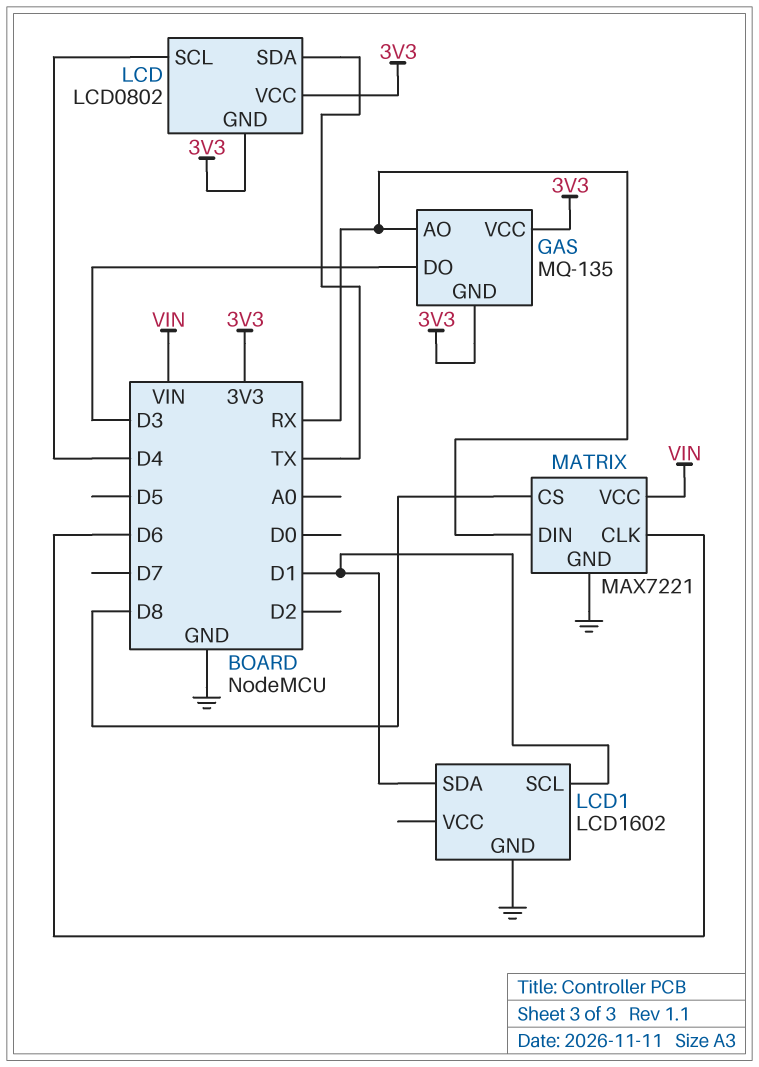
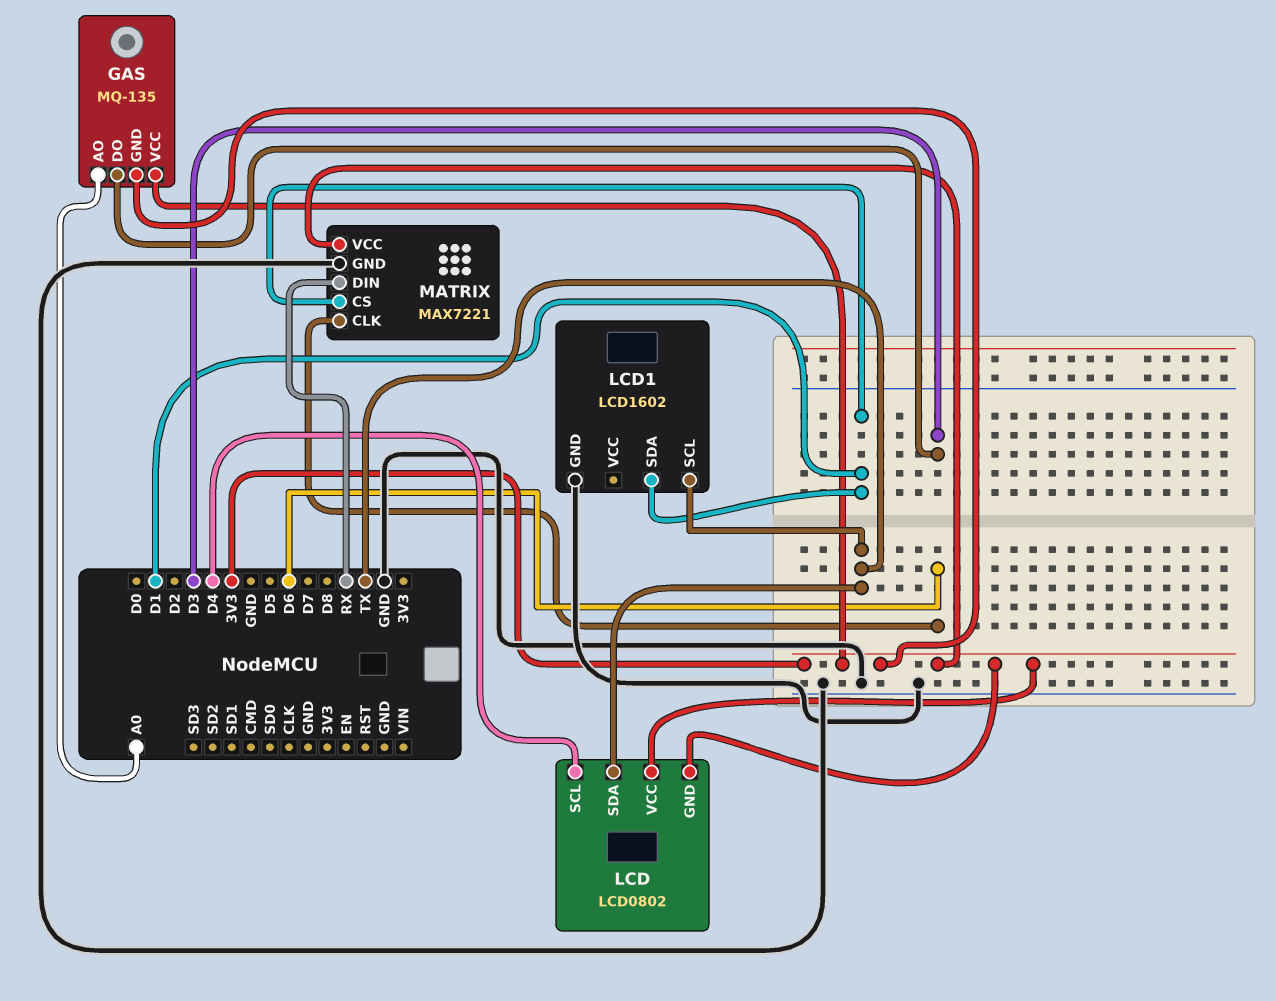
GAS pin AO: RX -> A0
LCD1 pin SCL: D1 -> TX
MATRIX pin CS: D8 -> D1
MATRIX pin VCC: VIN -> 3V3

